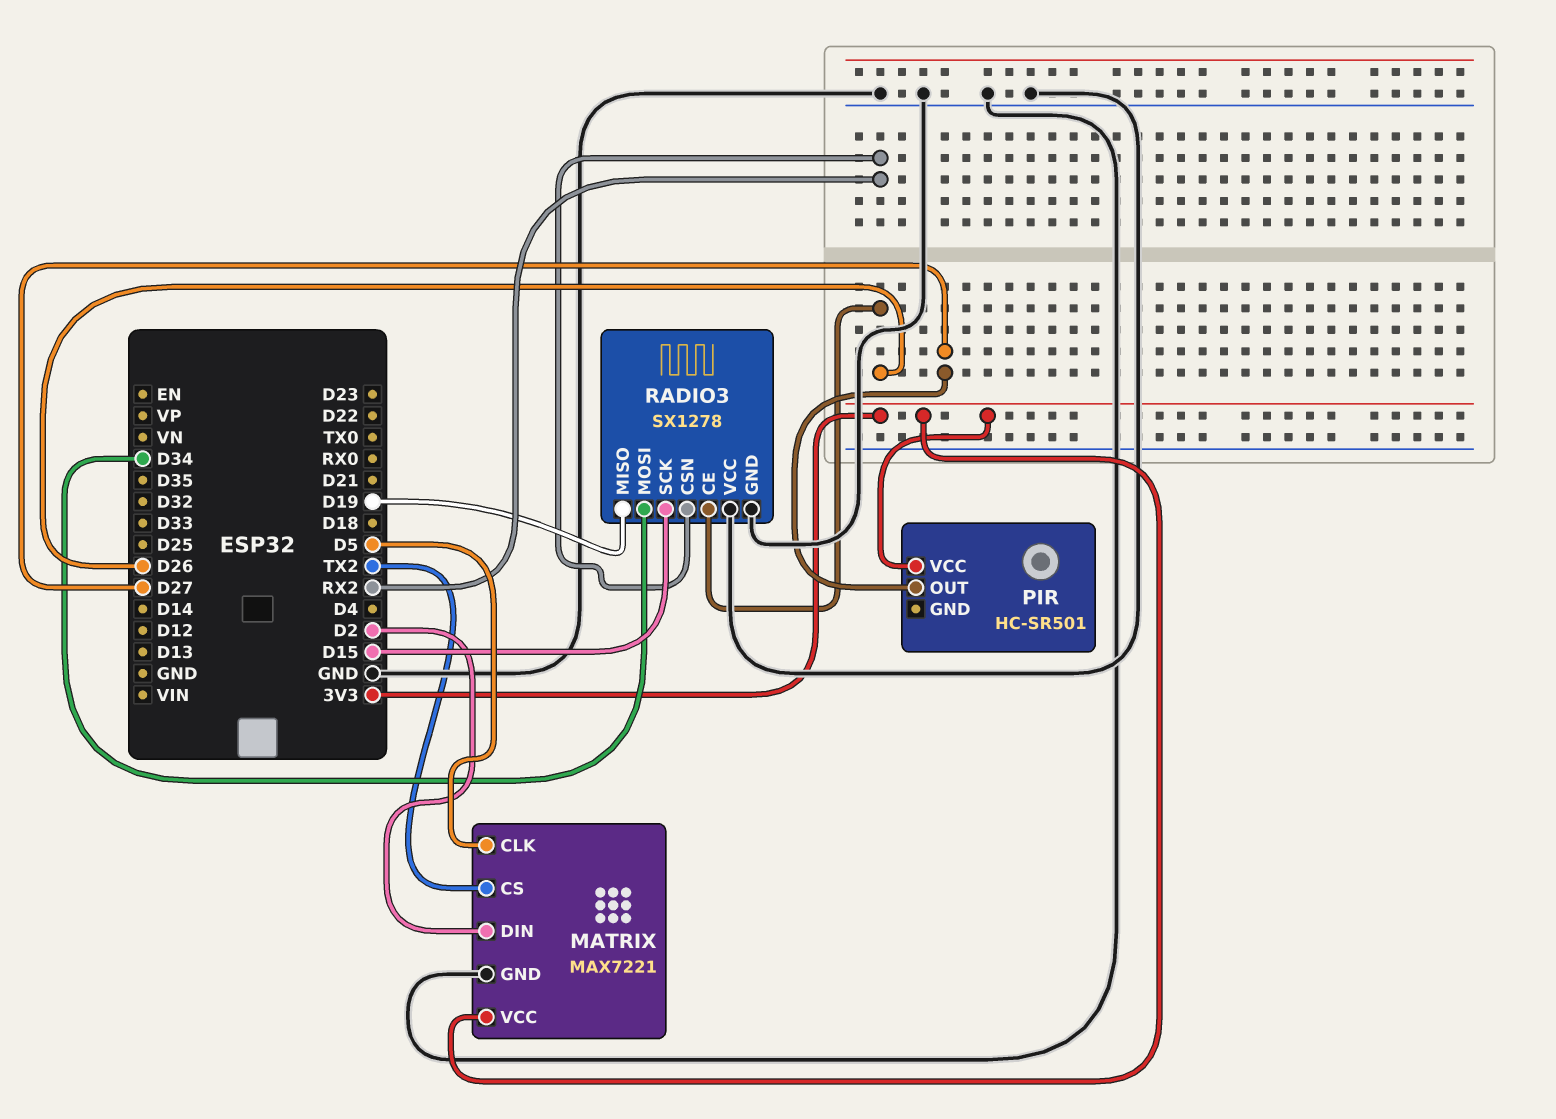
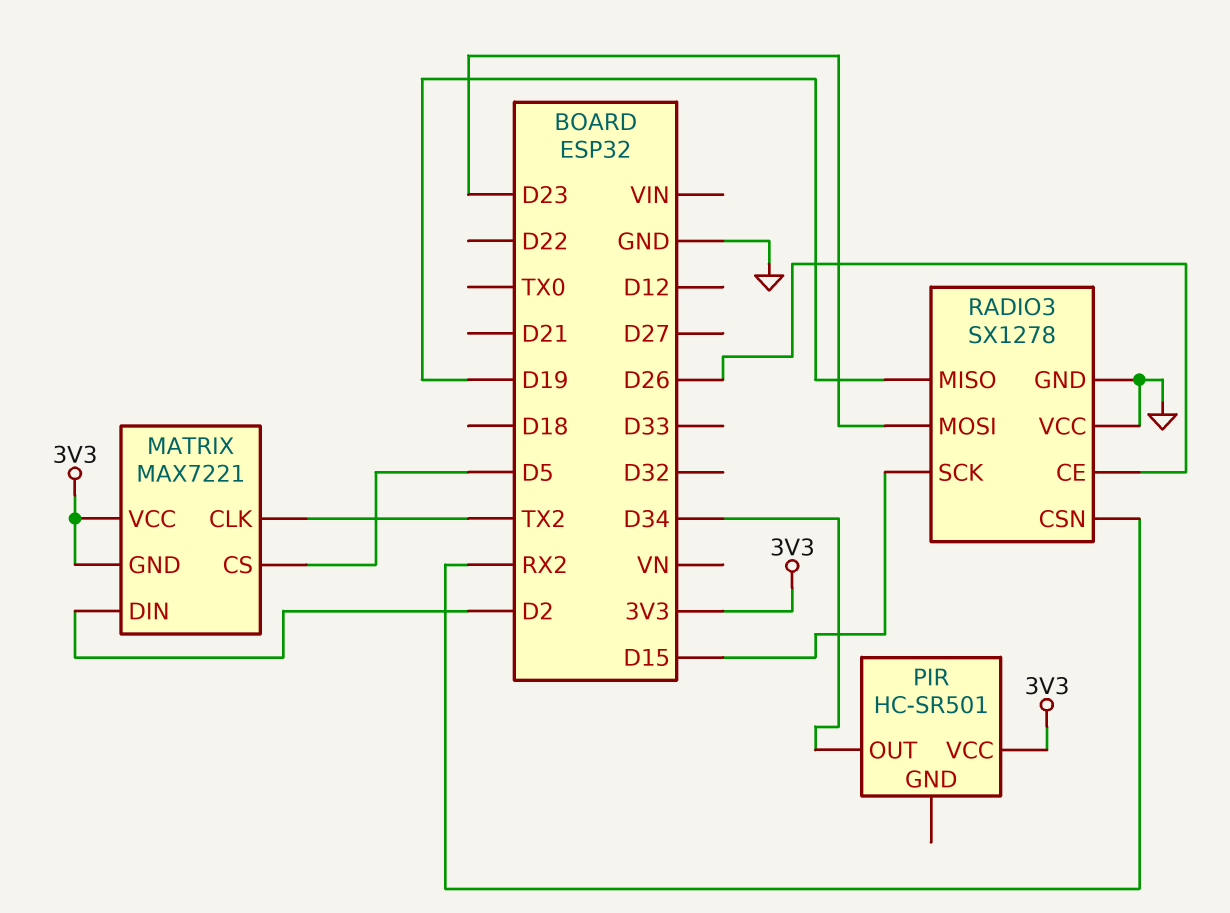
MATRIX pin CLK: D5 -> TX2
MATRIX pin CS: TX2 -> D5
MATRIX pin GND: GND -> 3V3
PIR pin OUT: D27 -> D34
RADIO3 pin MOSI: D34 -> D23

